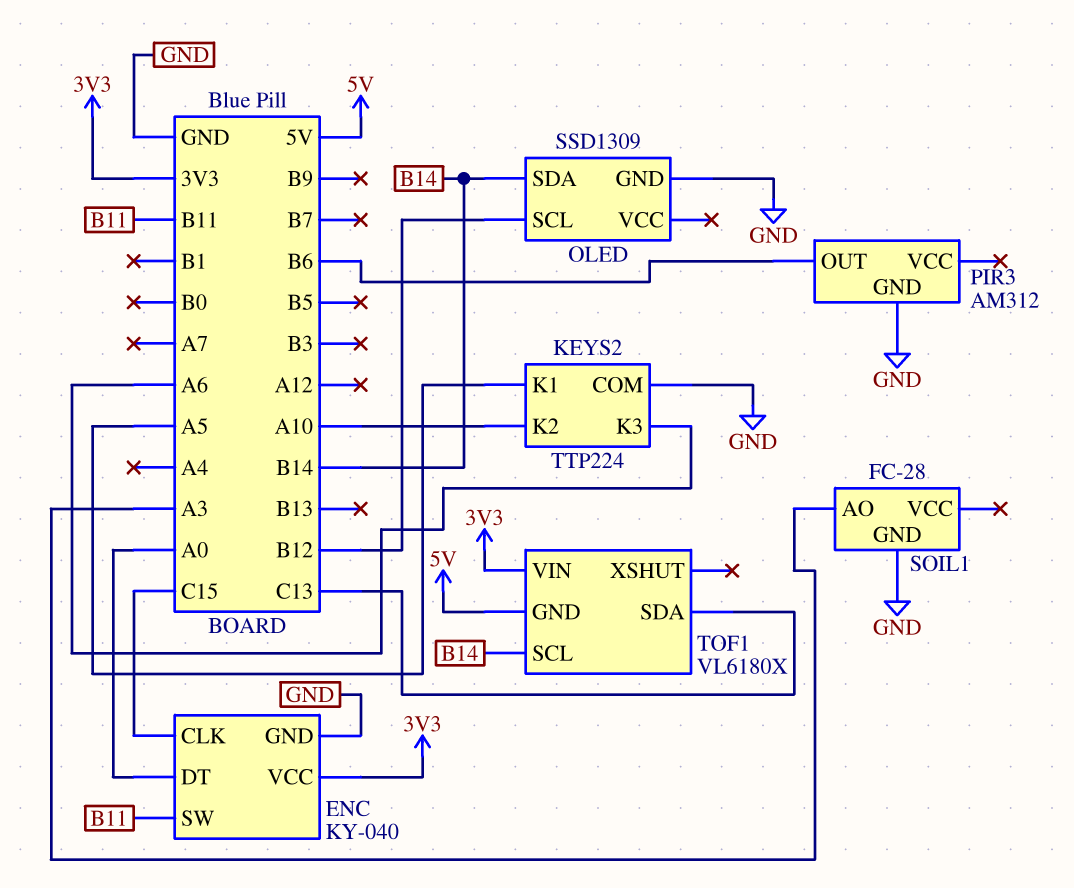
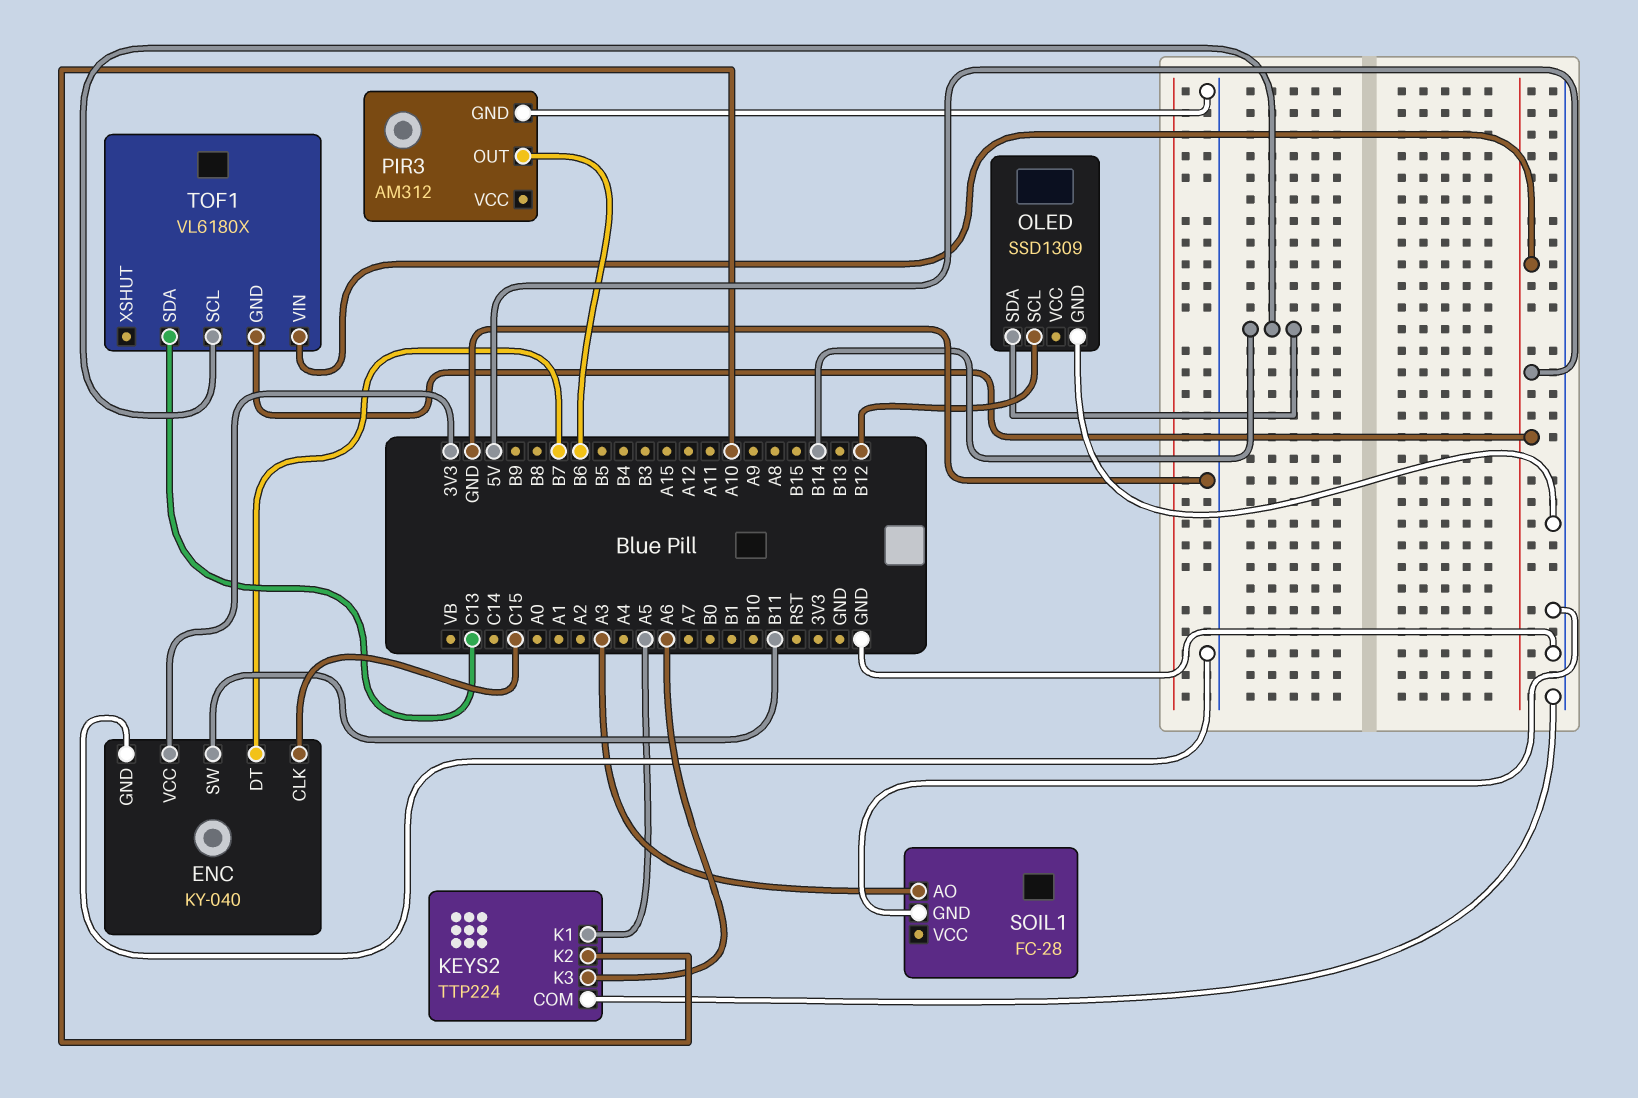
ENC pin DT: A0 -> B7
TOF1 pin VIN: 3V3 -> 5V

